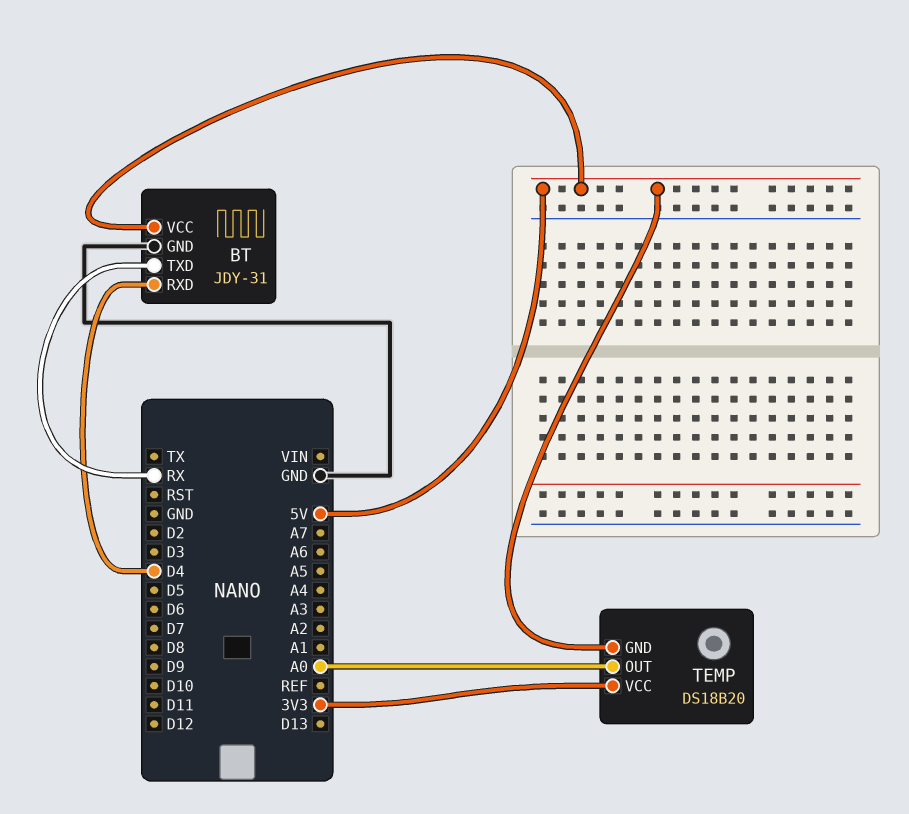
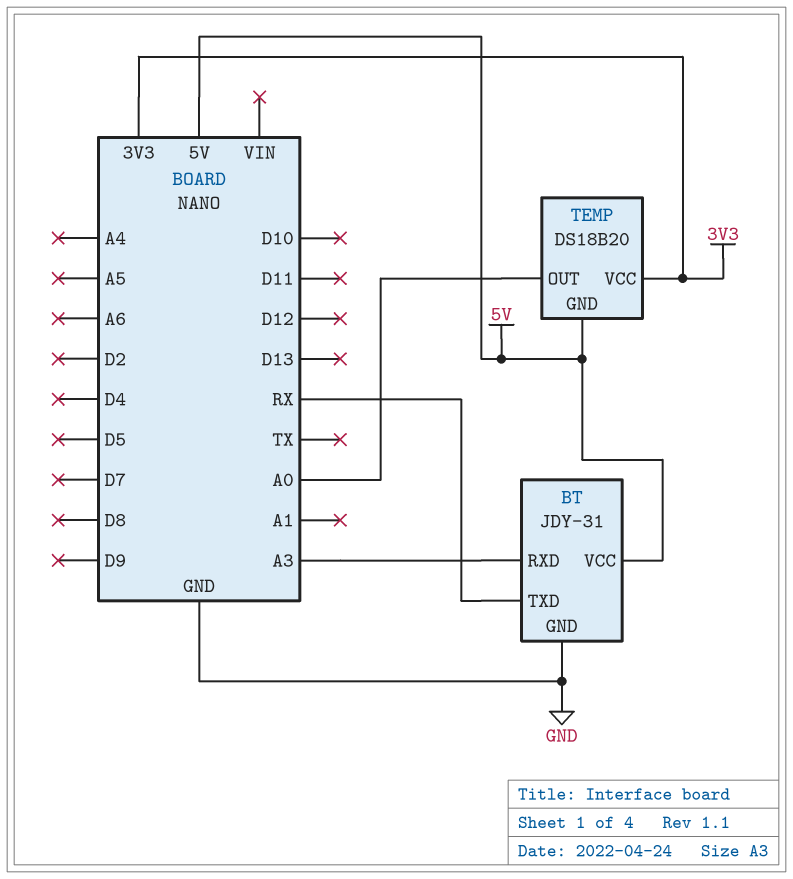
BT pin RXD: D4 -> A3

